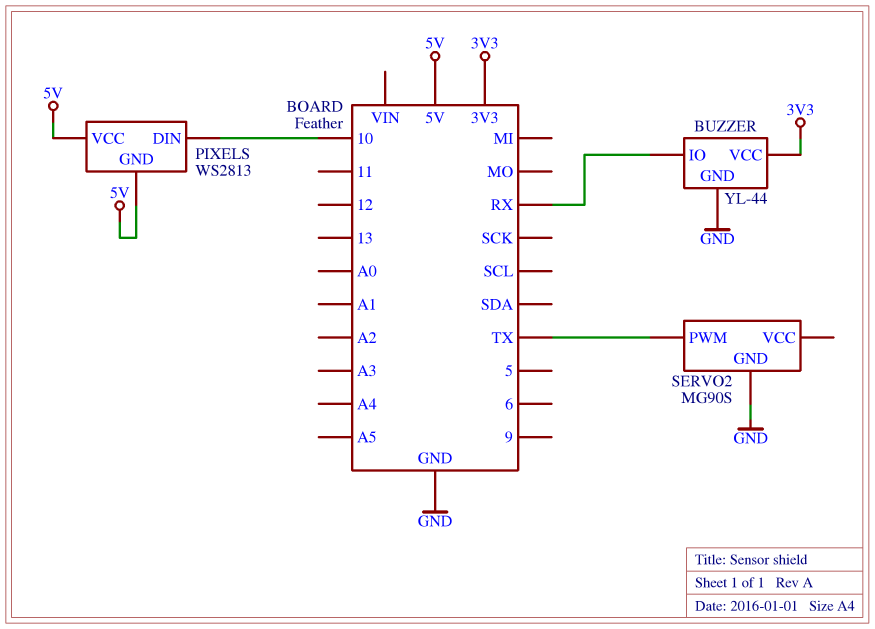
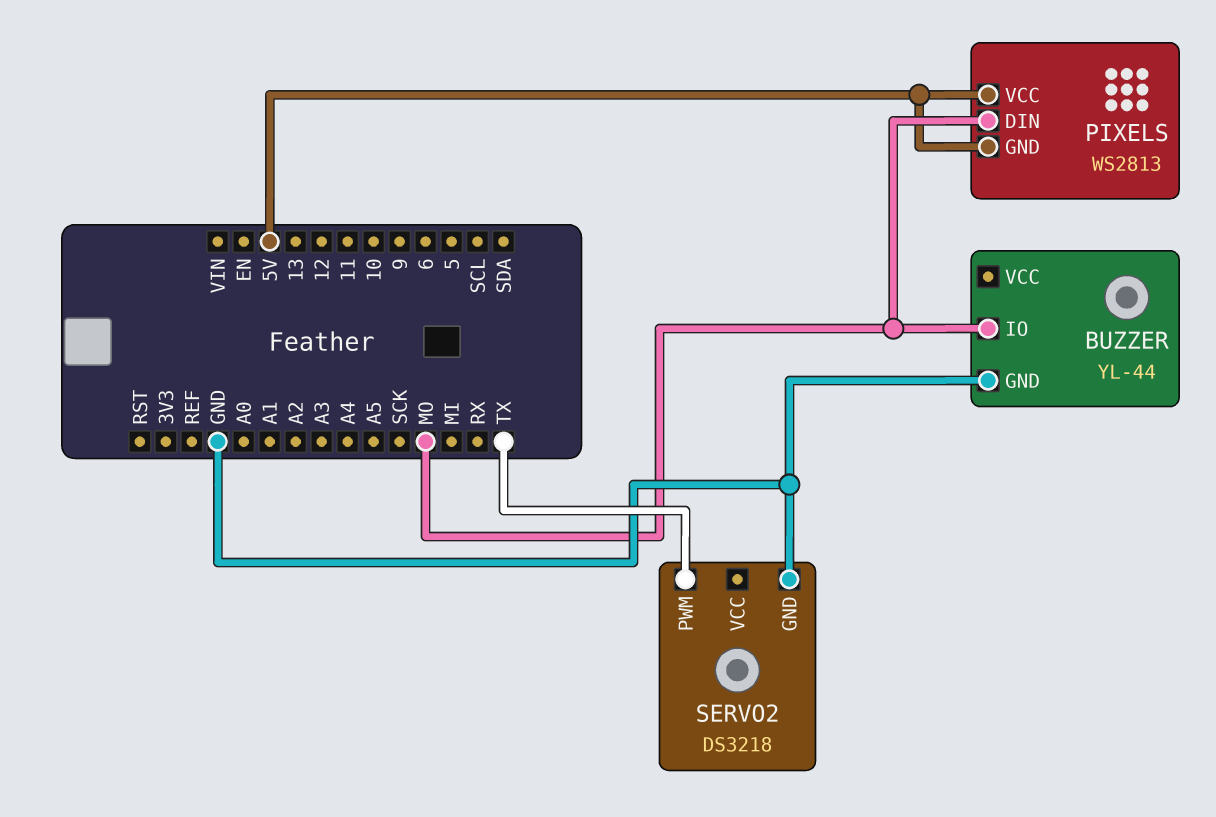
BUZZER pin IO: RX -> MO
BUZZER pin VCC: 3V3 -> none
PIXELS pin DIN: 10 -> MO
SERVO2: MG90S -> DS3218

